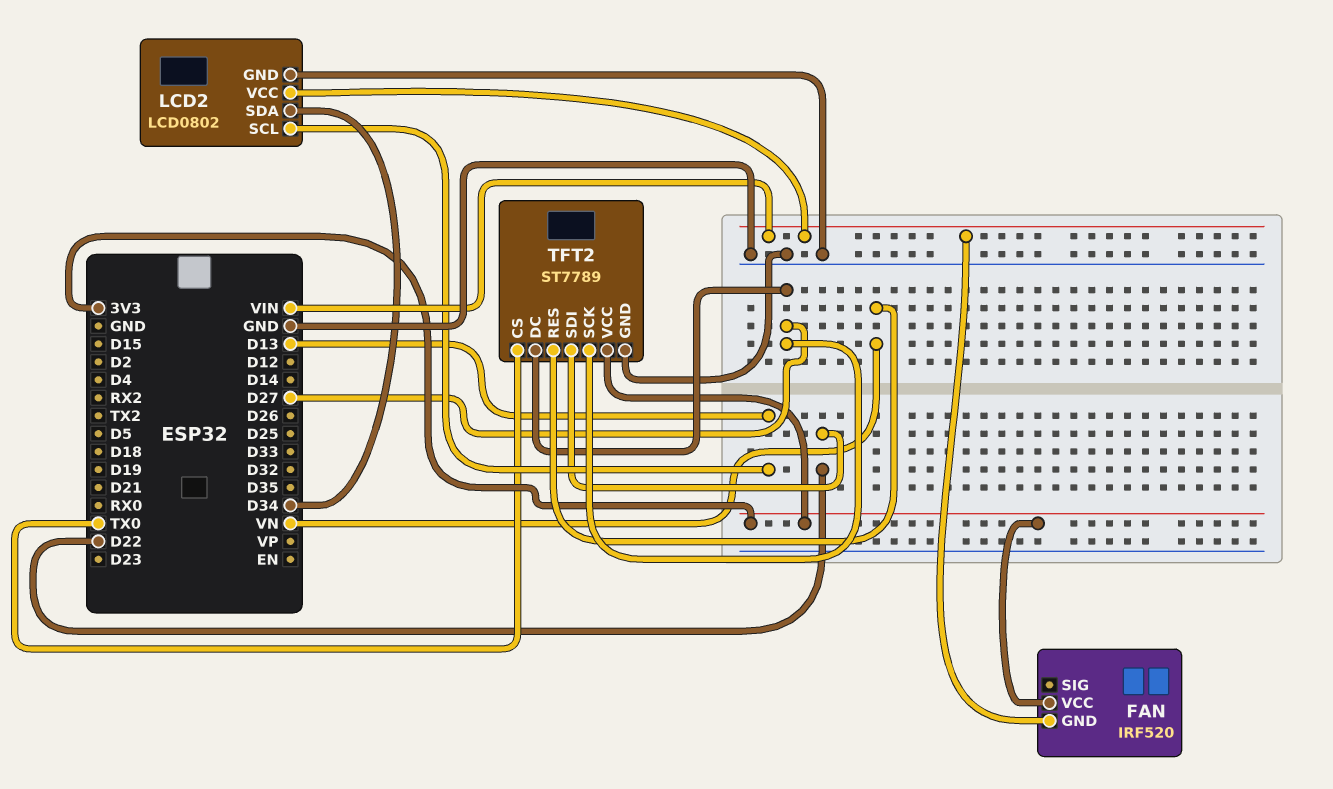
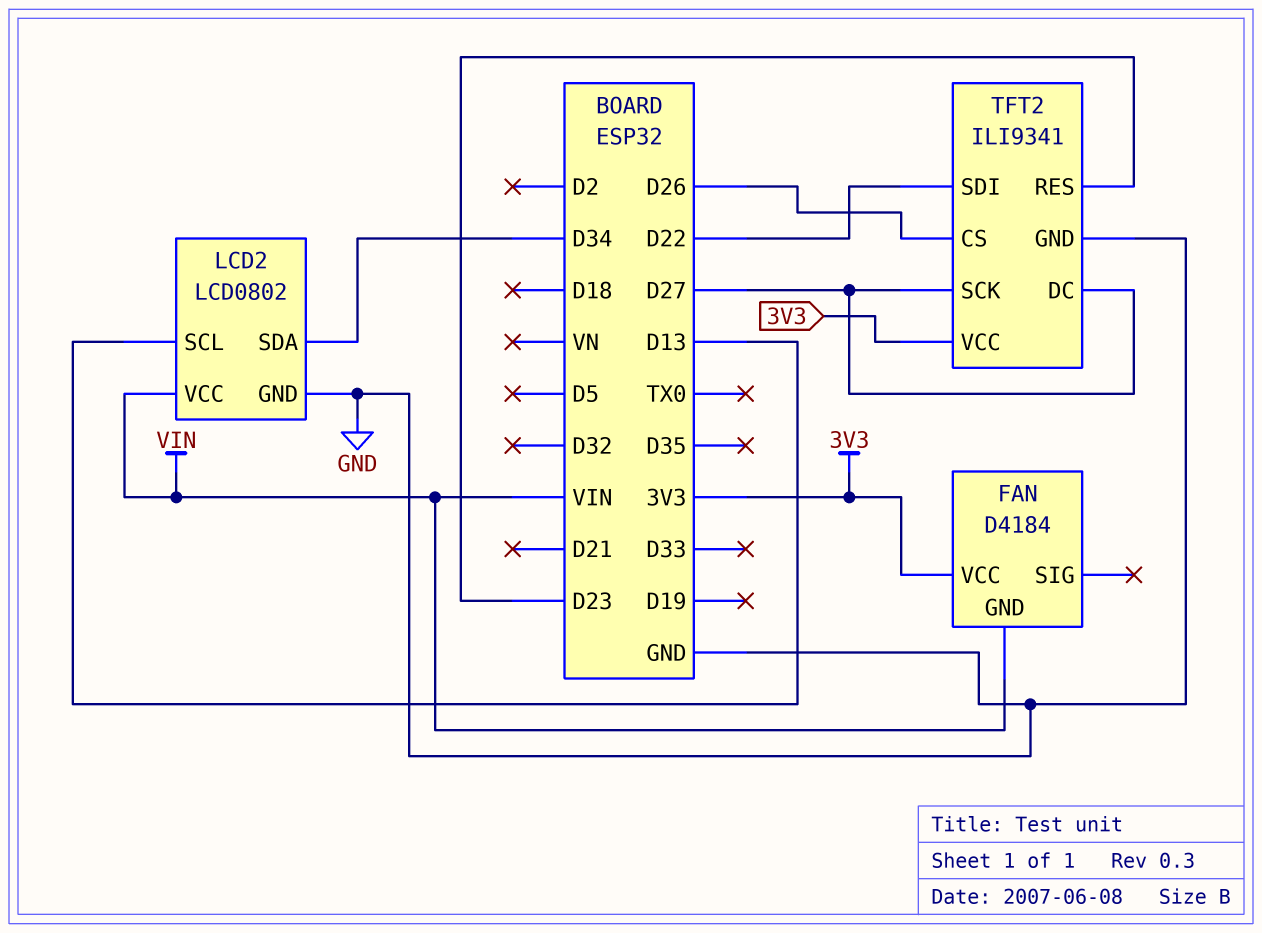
FAN: IRF520 -> D4184
TFT2: ST7789 -> ILI9341
TFT2 pin CS: TX0 -> D26
TFT2 pin RES: VN -> D23

